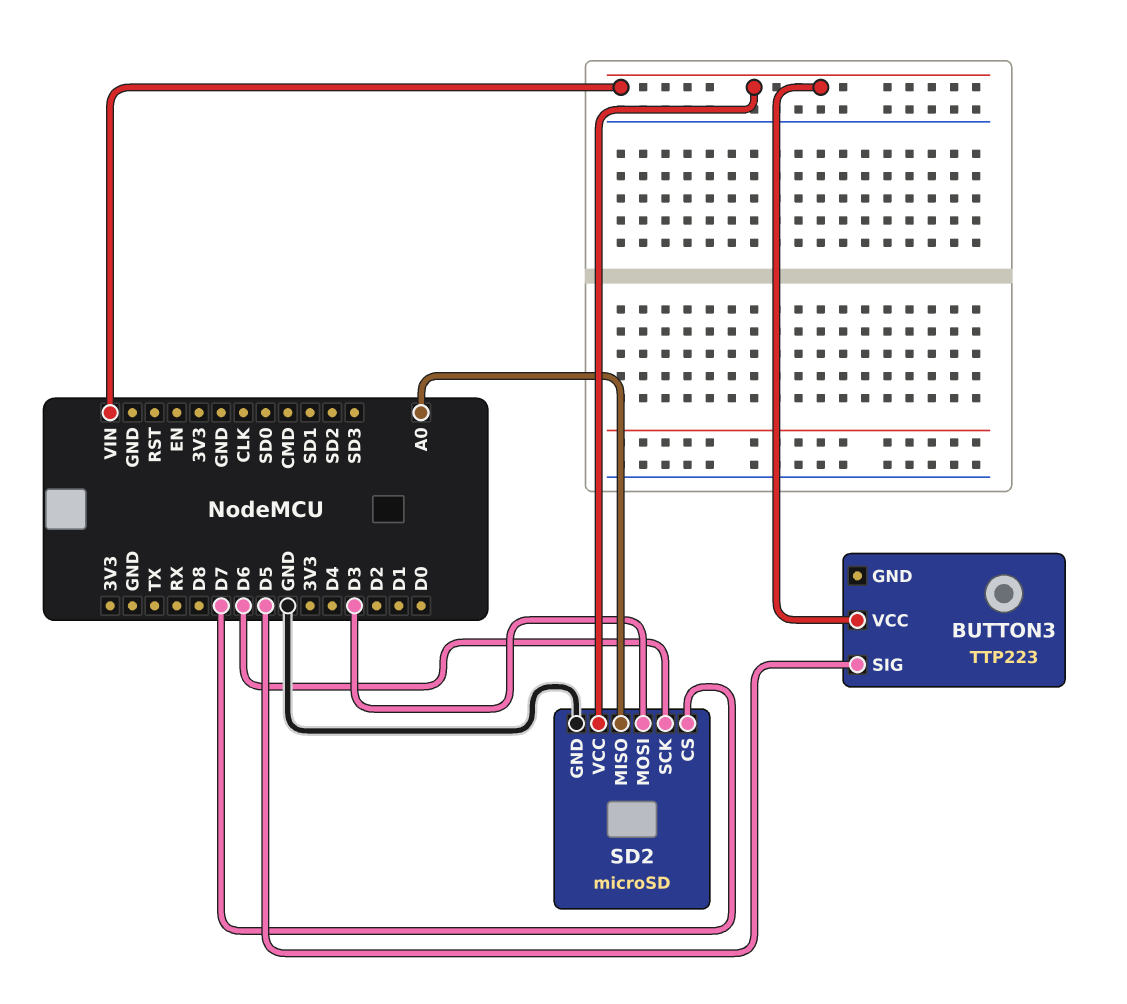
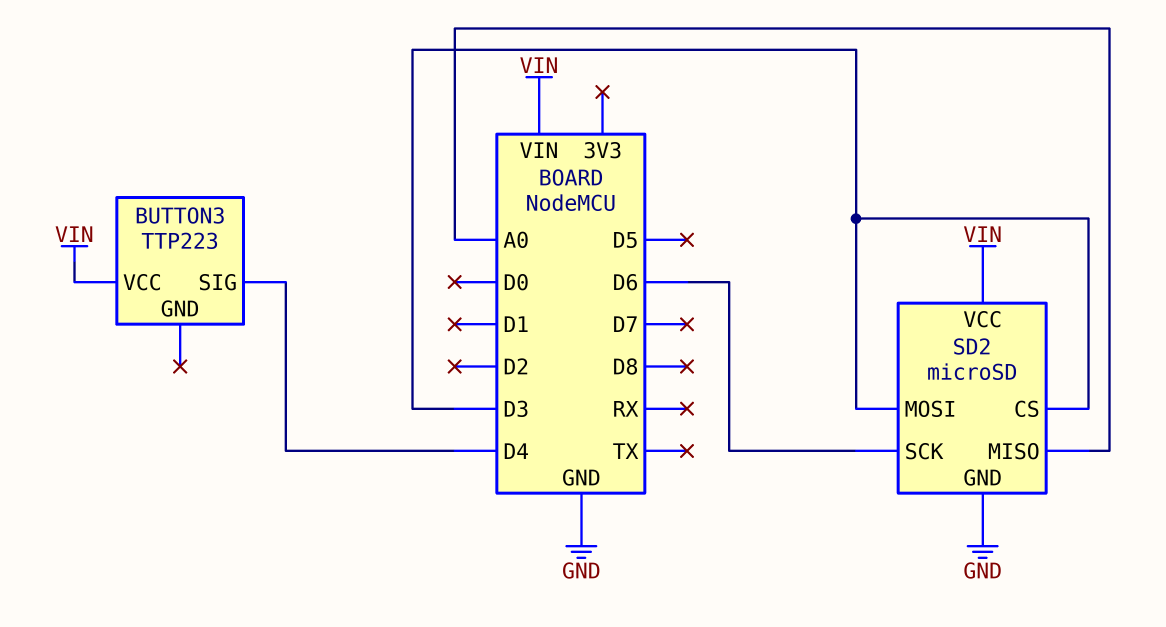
BUTTON3 pin SIG: D5 -> D4
SD2 pin CS: D7 -> D3

